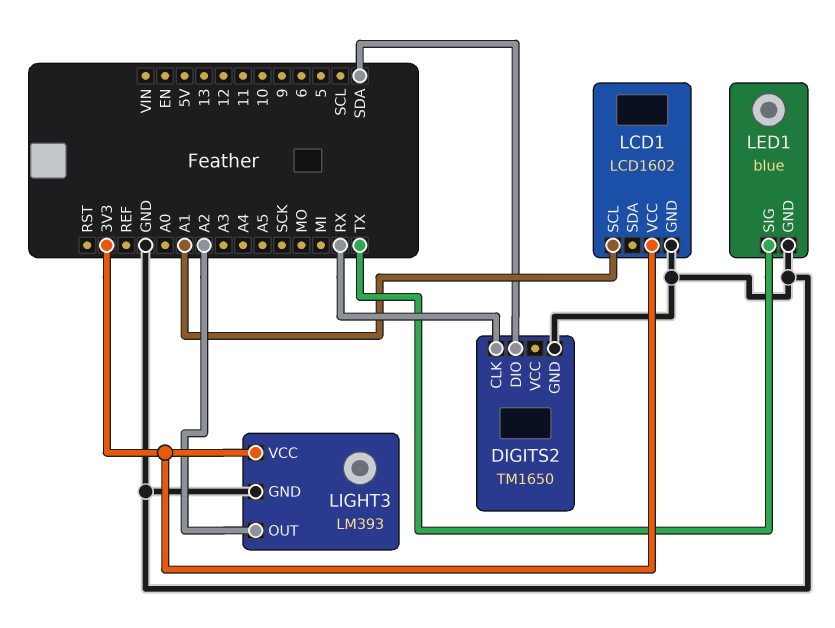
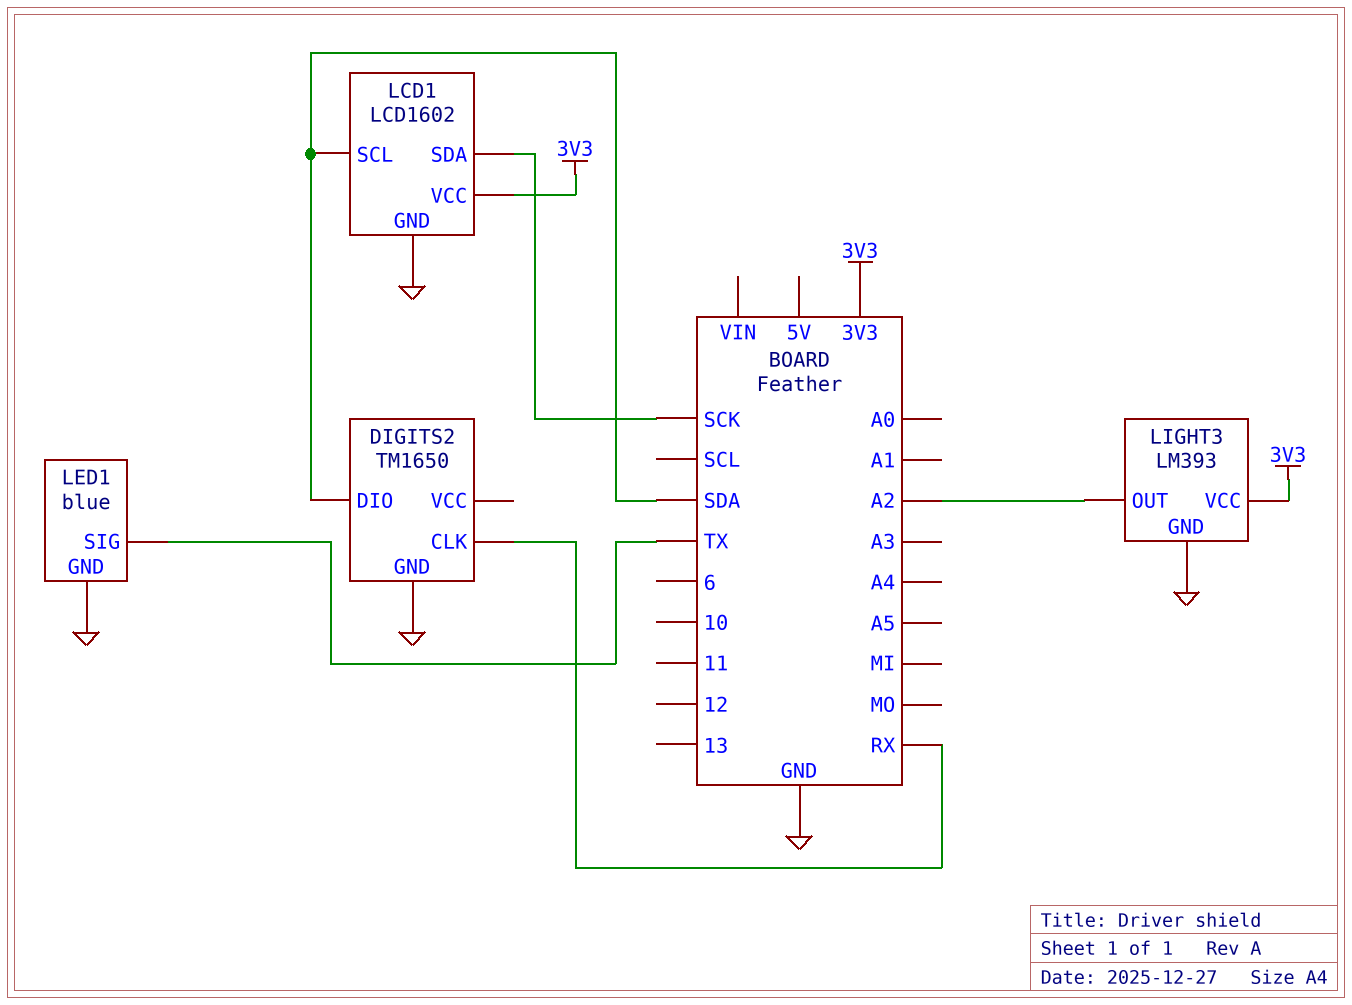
LCD1 pin SCL: A1 -> SDA
LCD1 pin SDA: none -> SCK

